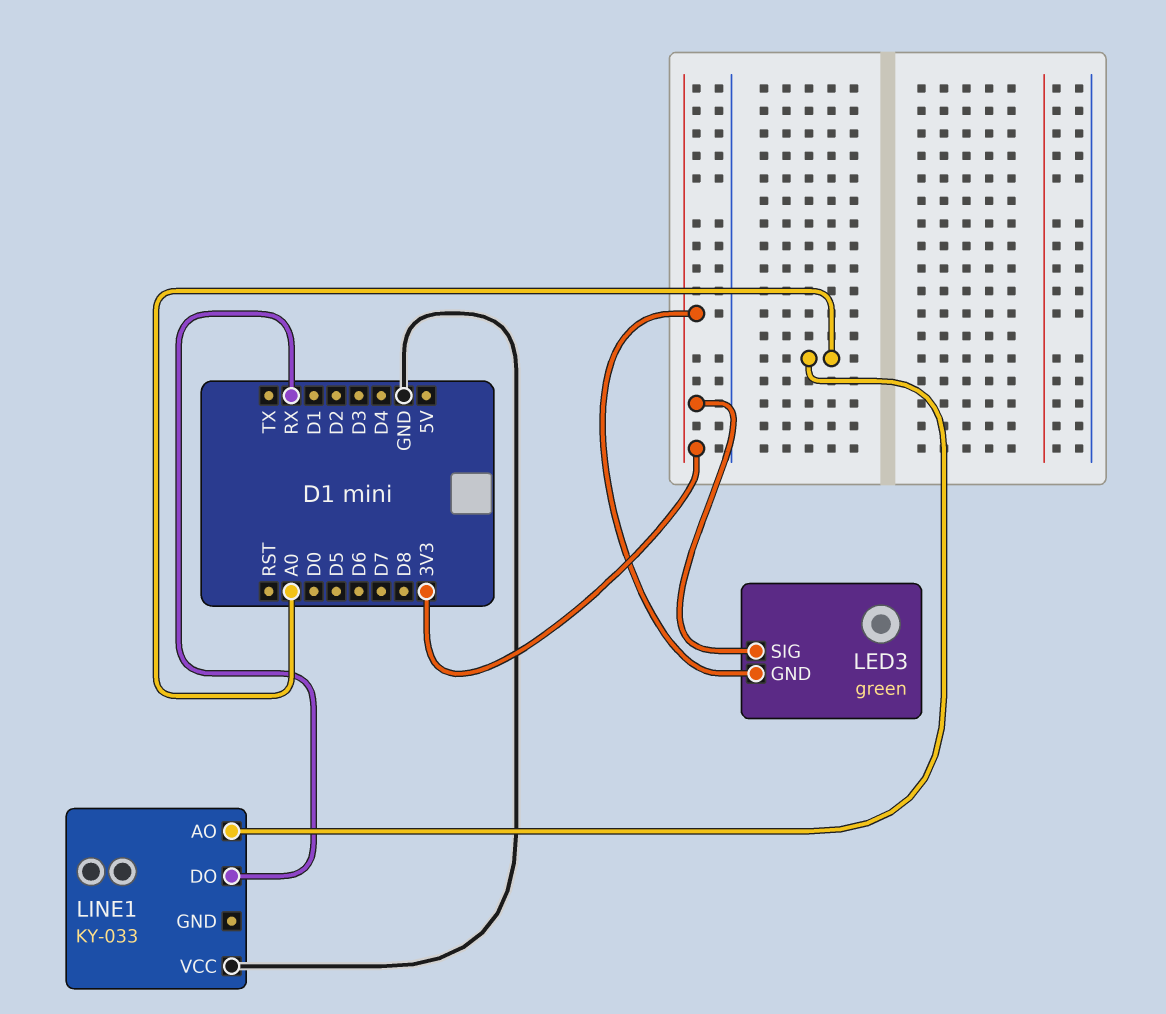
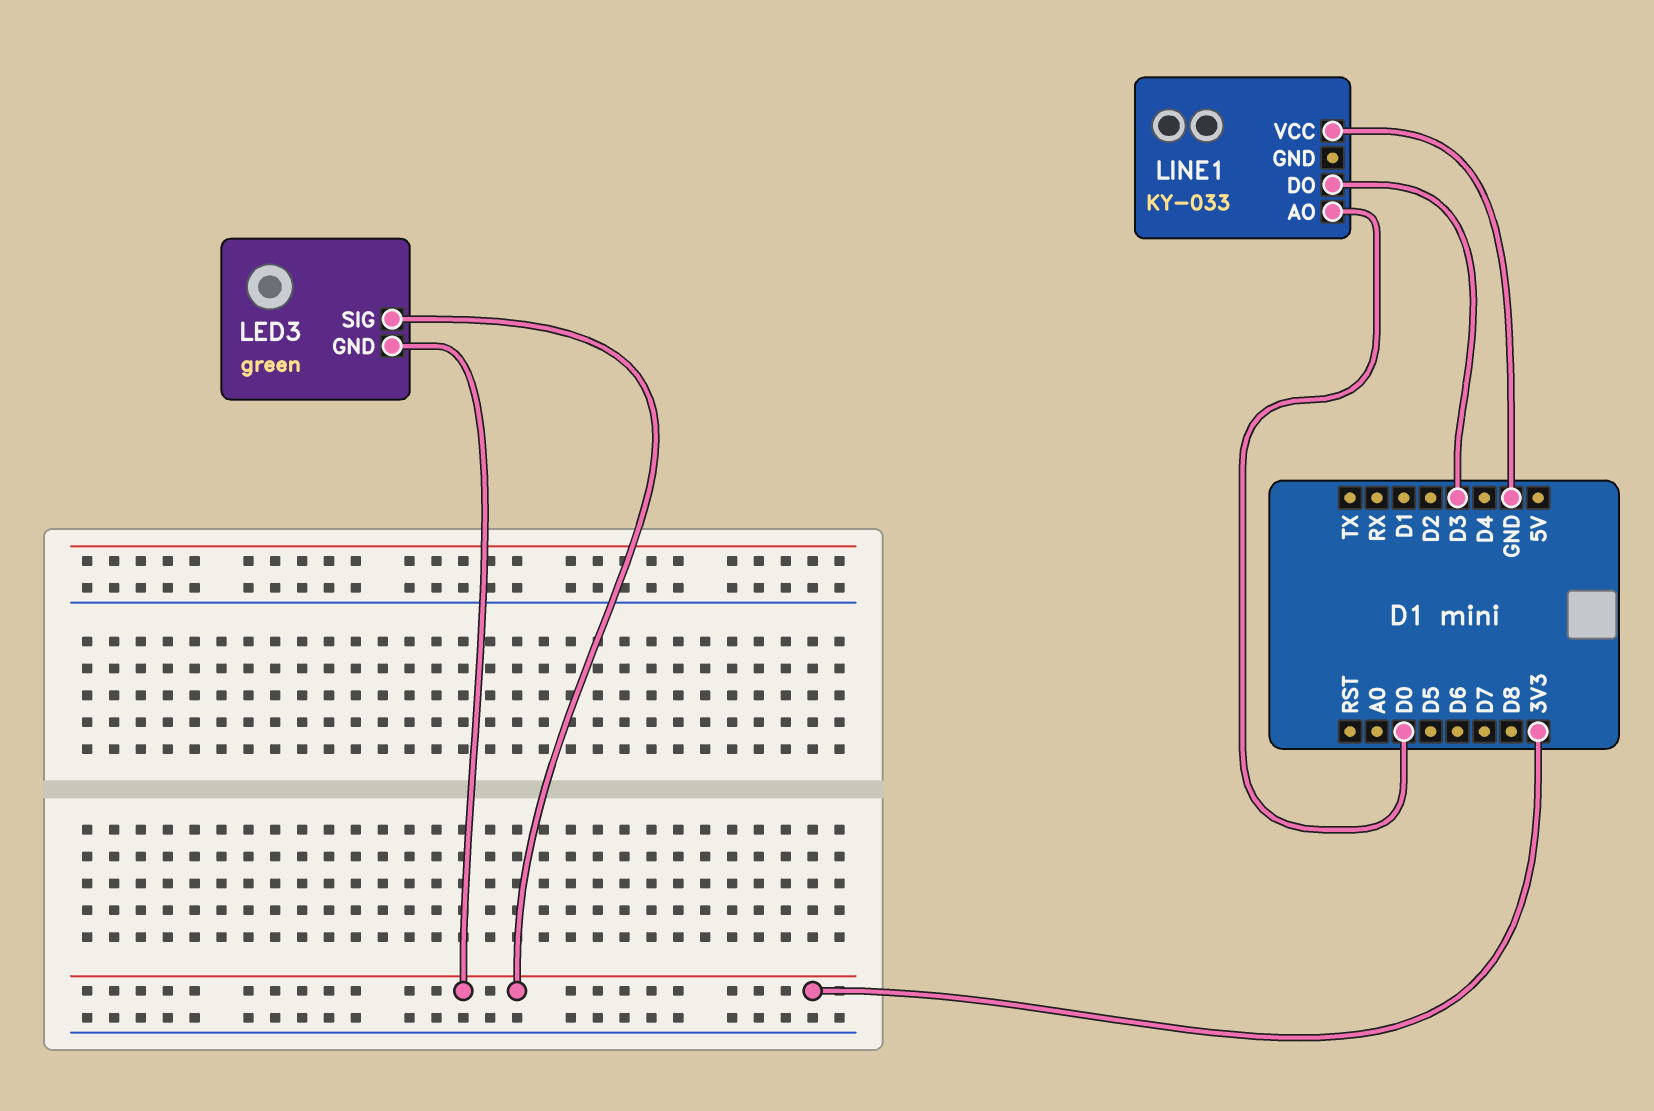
LINE1 pin AO: A0 -> D0
LINE1 pin DO: RX -> D3

